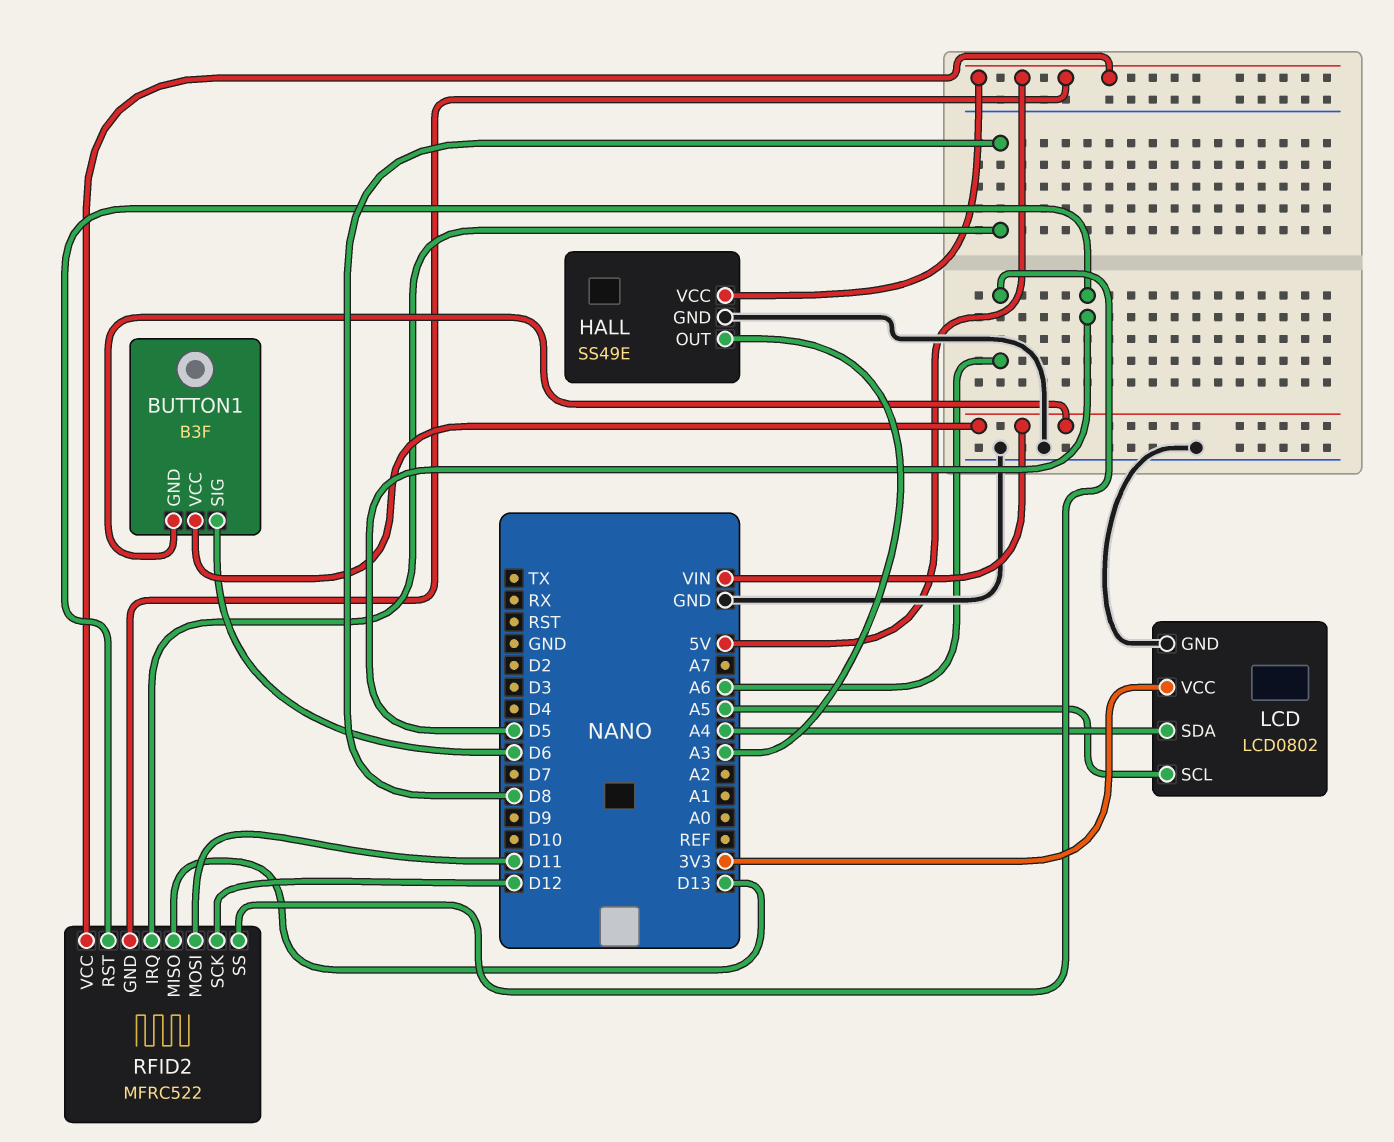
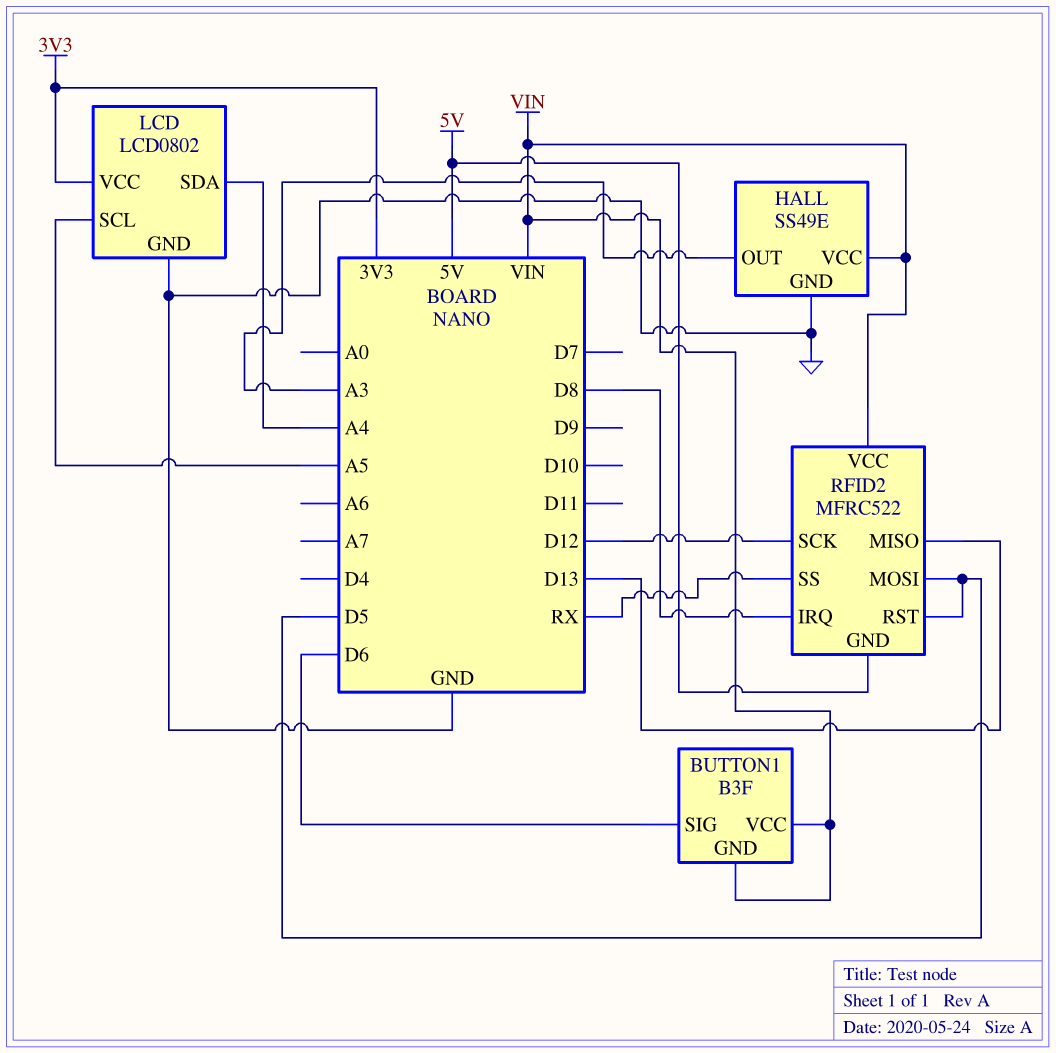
HALL pin VCC: 5V -> VIN
RFID2 pin MOSI: D11 -> D5
RFID2 pin SS: A6 -> RX
RFID2 pin VCC: 5V -> VIN

